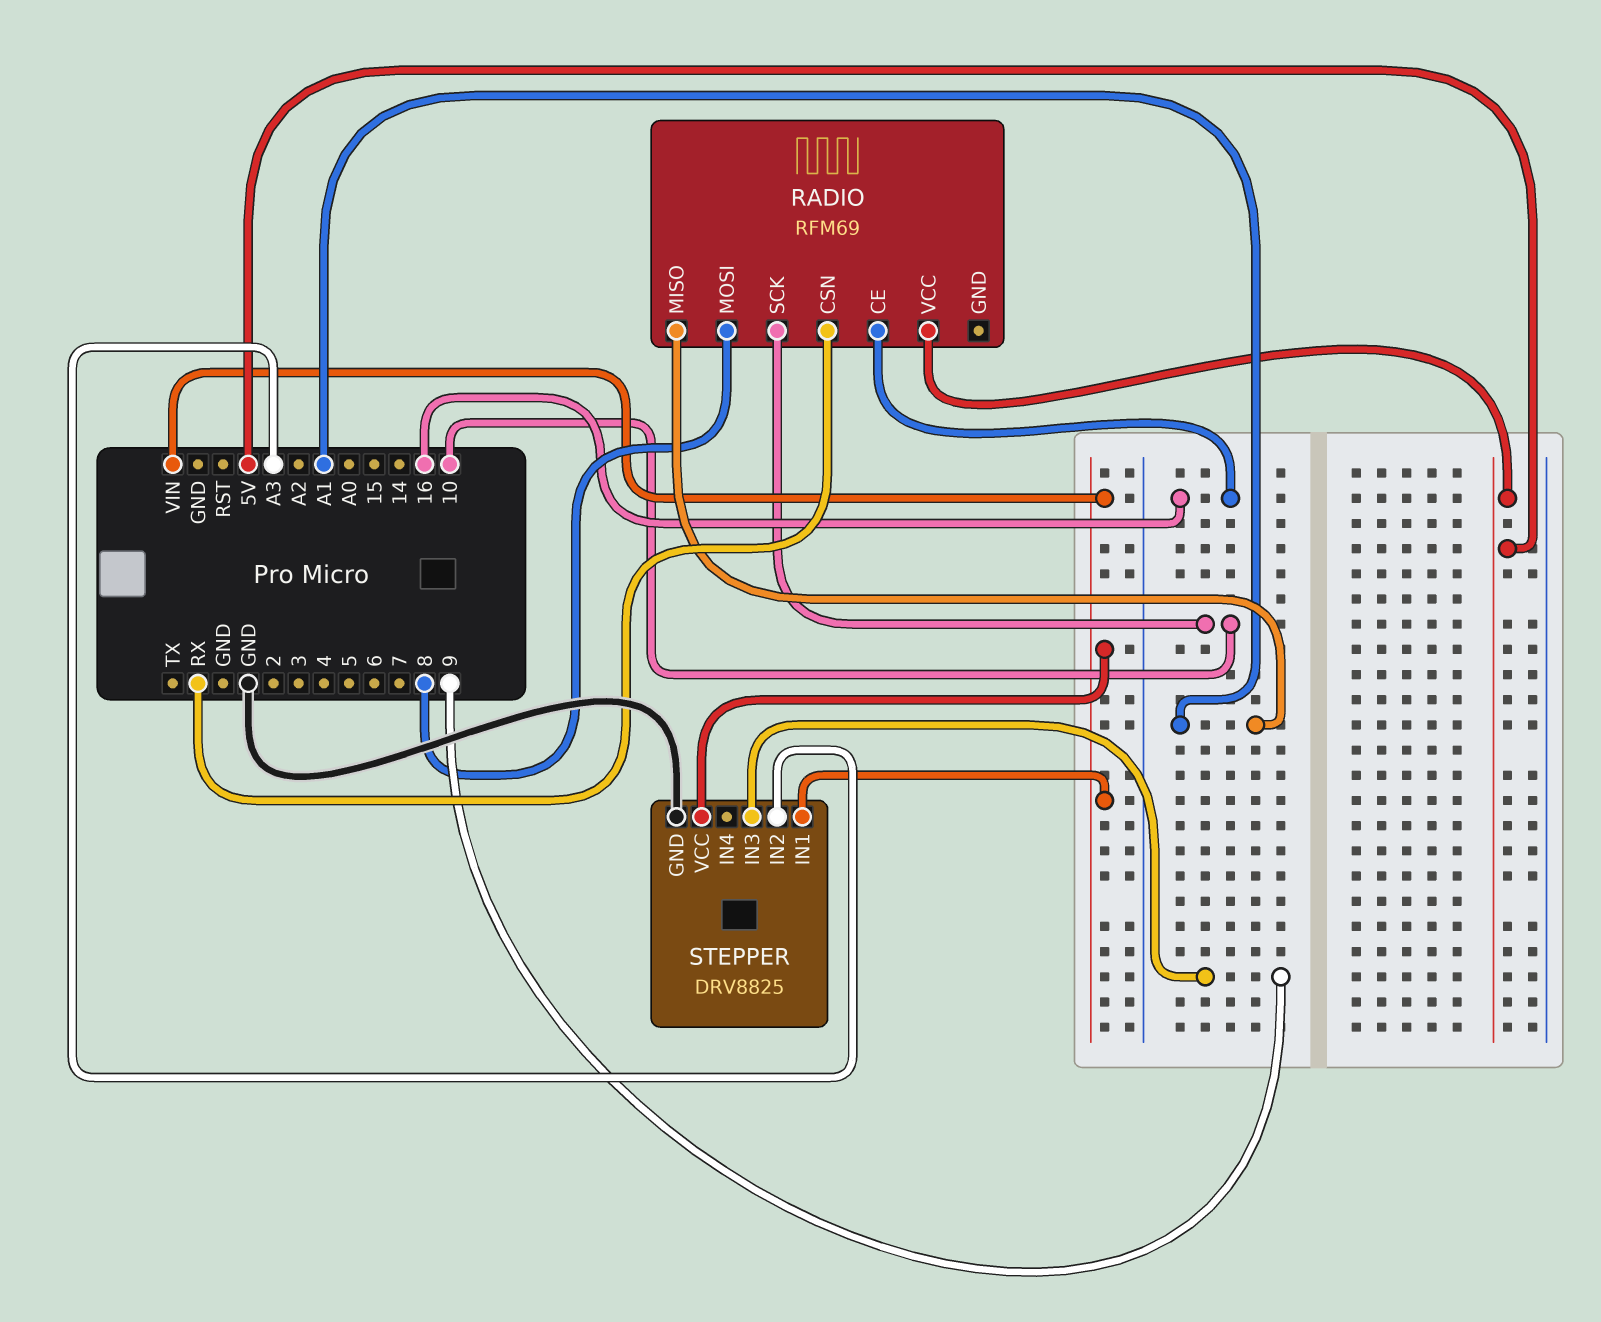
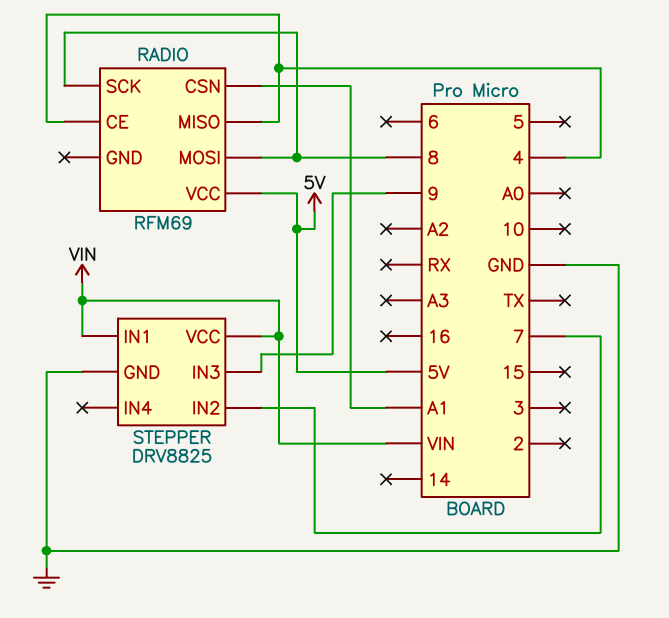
RADIO pin CE: 16 -> 4
RADIO pin CSN: RX -> A1
RADIO pin MISO: A1 -> 4
RADIO pin SCK: 10 -> 8
STEPPER pin IN2: A3 -> 7

